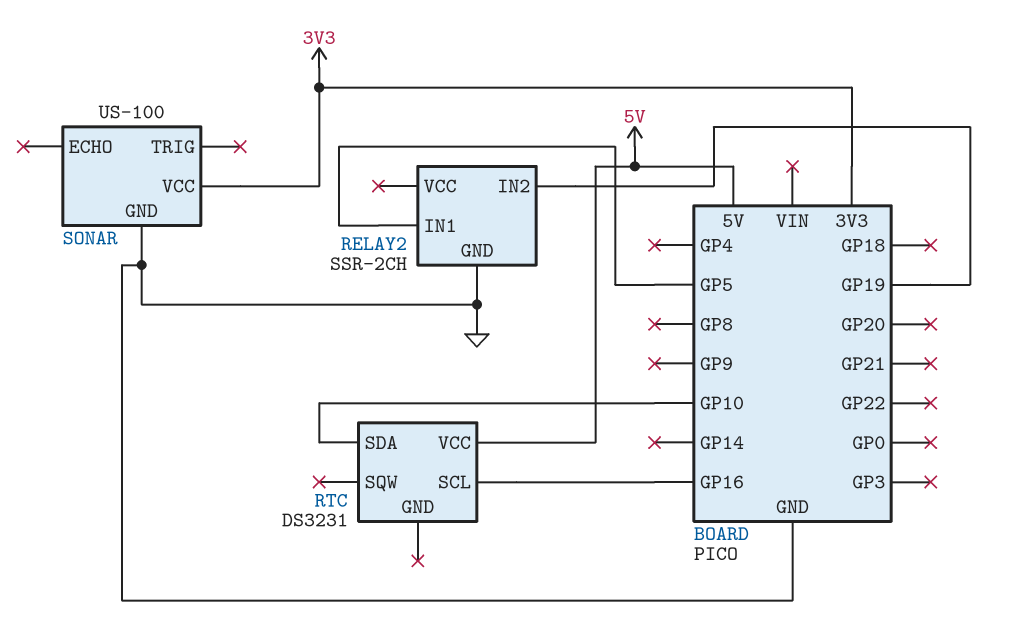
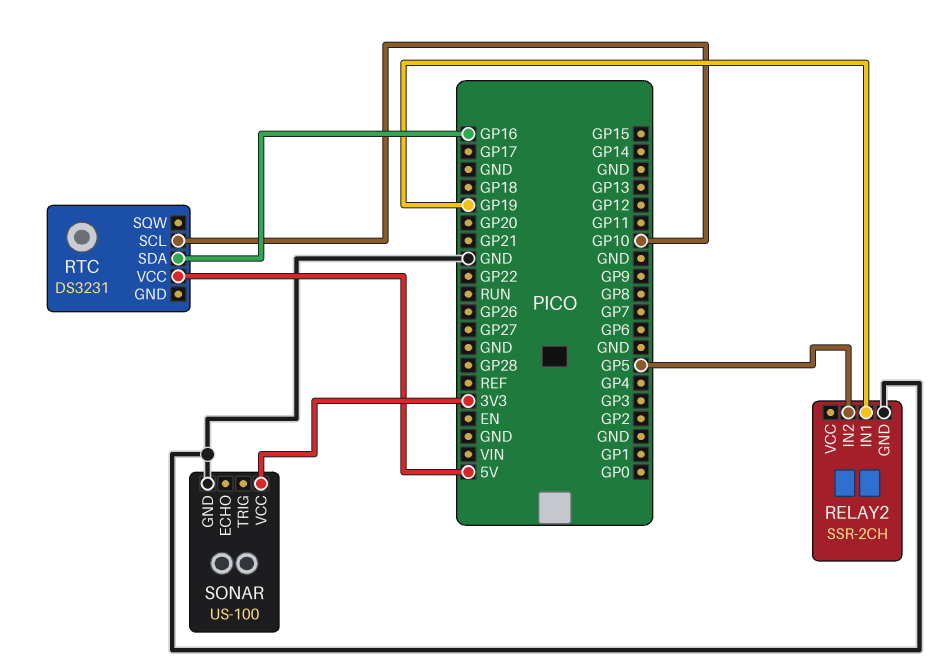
RELAY2 pin IN1: GP5 -> GP19
RELAY2 pin IN2: GP19 -> GP5
RTC pin SCL: GP16 -> GP10
RTC pin SDA: GP10 -> GP16

